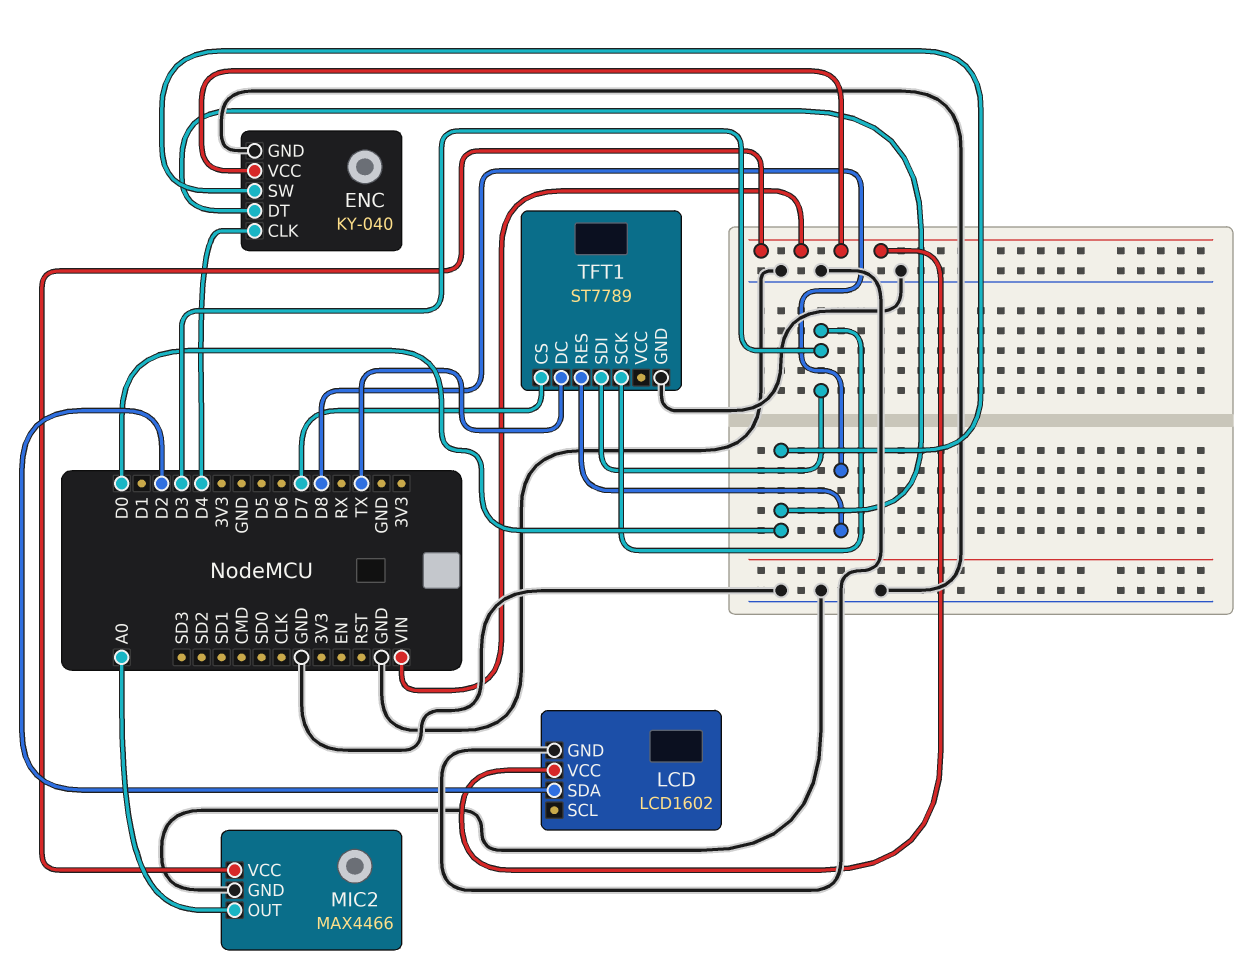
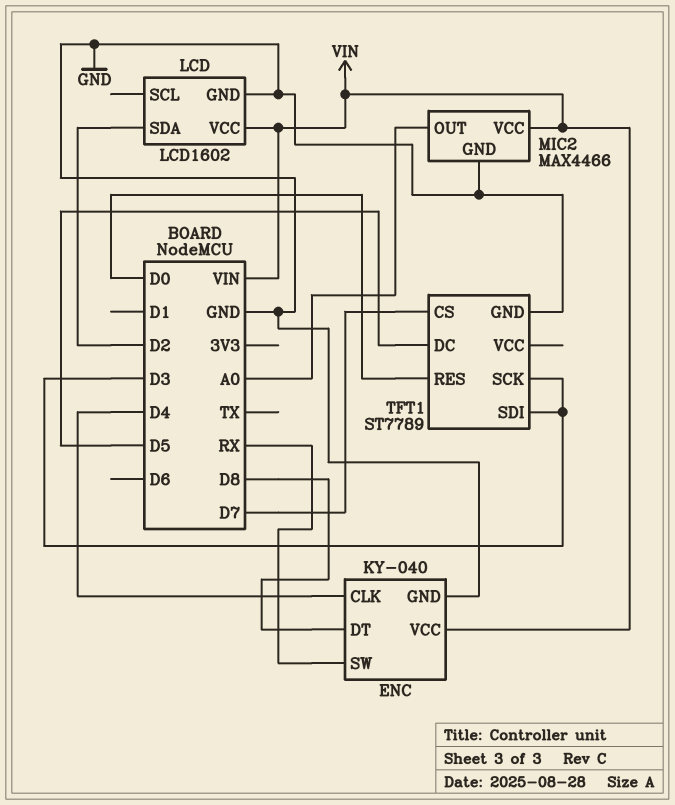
ENC pin DT: D0 -> D8
ENC pin SW: D0 -> RX
TFT1 pin DC: TX -> D5
TFT1 pin RES: D8 -> D0

